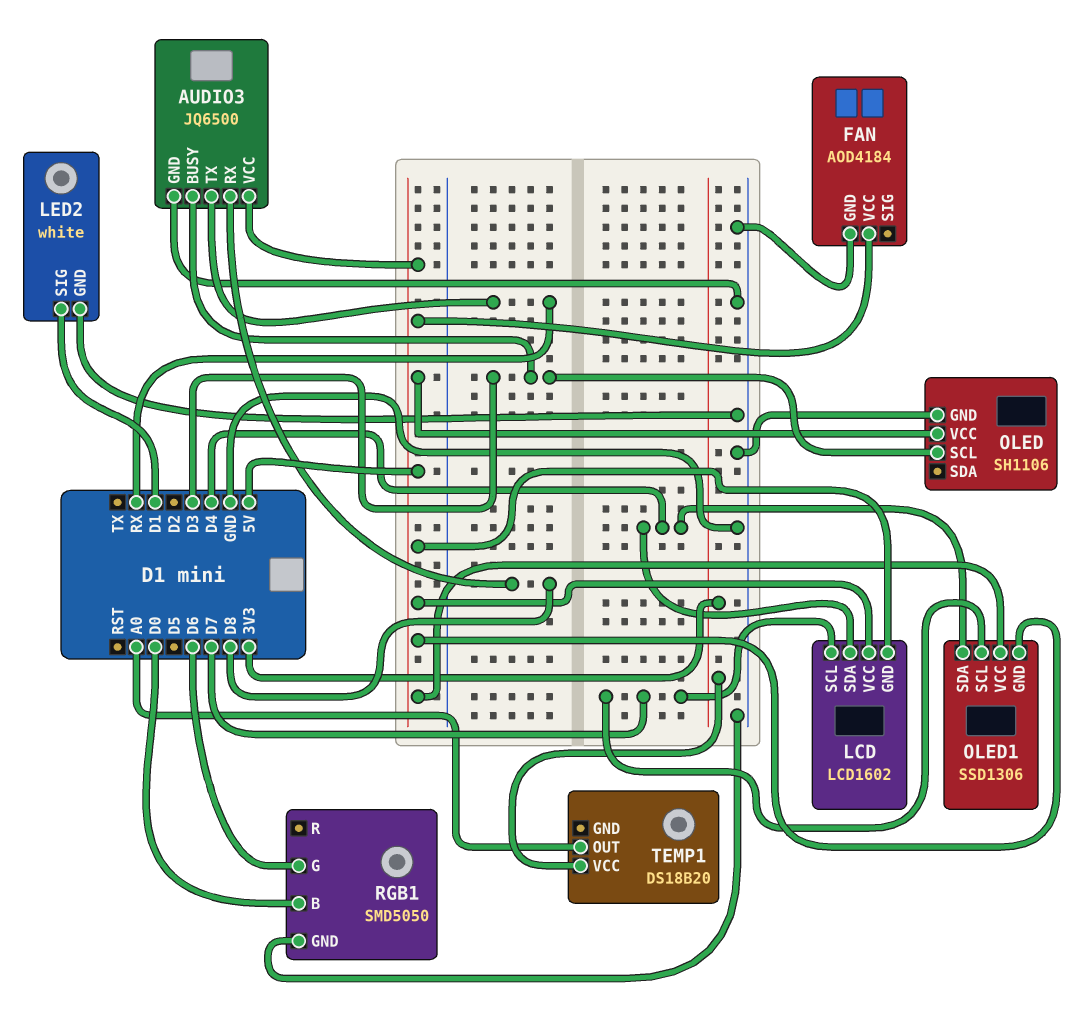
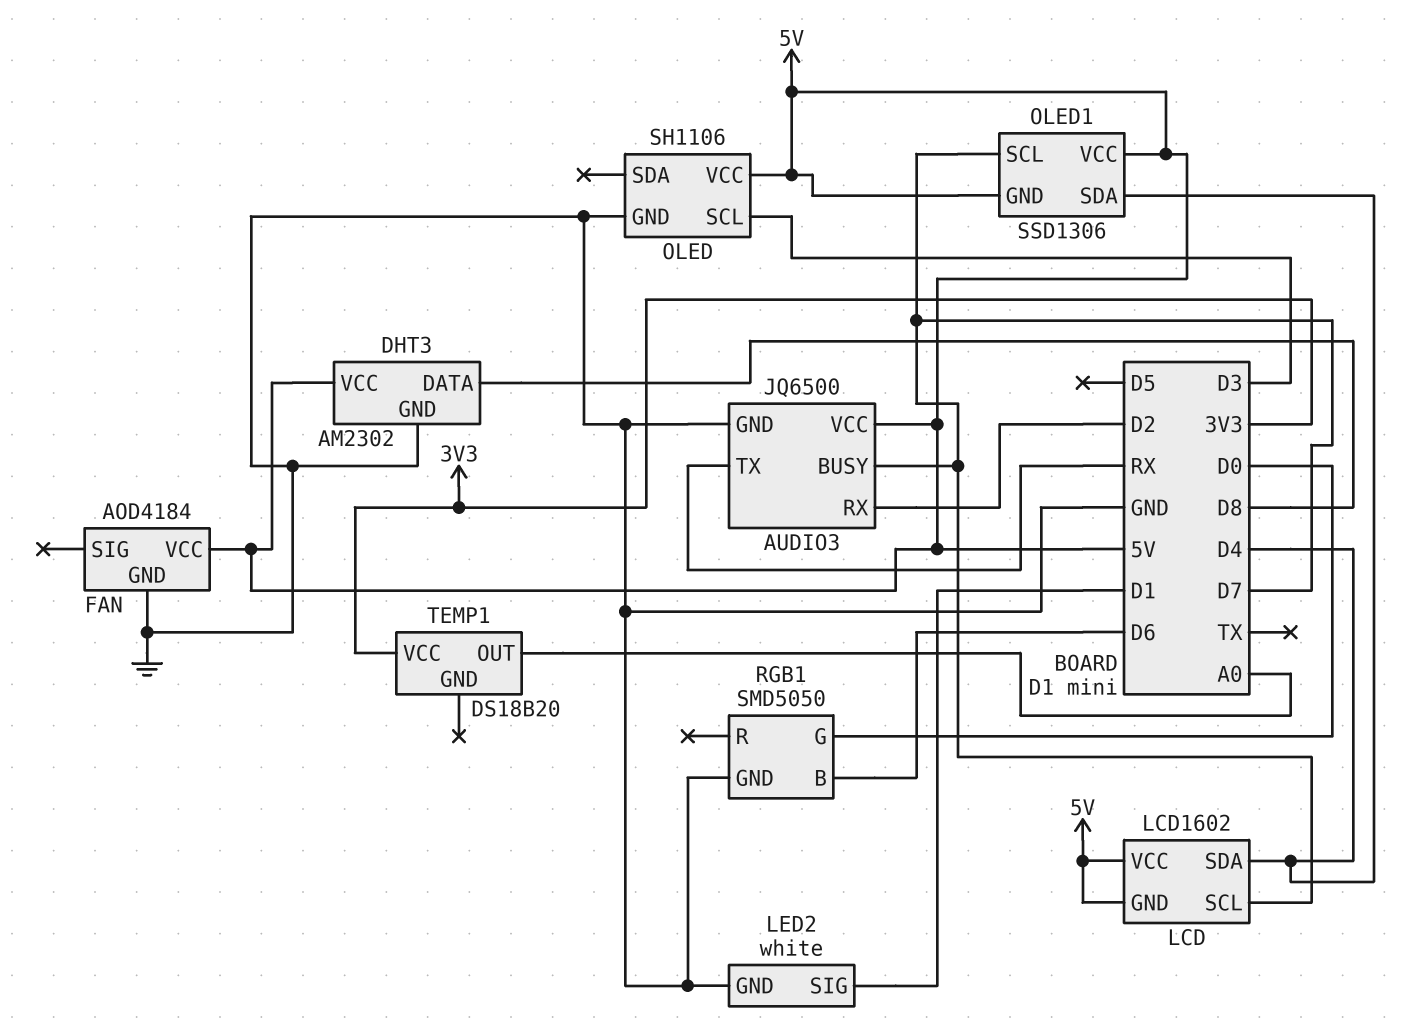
AUDIO3 pin BUSY: D3 -> D7
AUDIO3 pin RX: D8 -> D2
DHT3: none -> AM2302
DHT3 pin DATA: none -> D8
DHT3 pin GND: none -> GND
DHT3 pin VCC: none -> 5V
RGB1 pin B: D0 -> D6
RGB1 pin G: D6 -> D0

